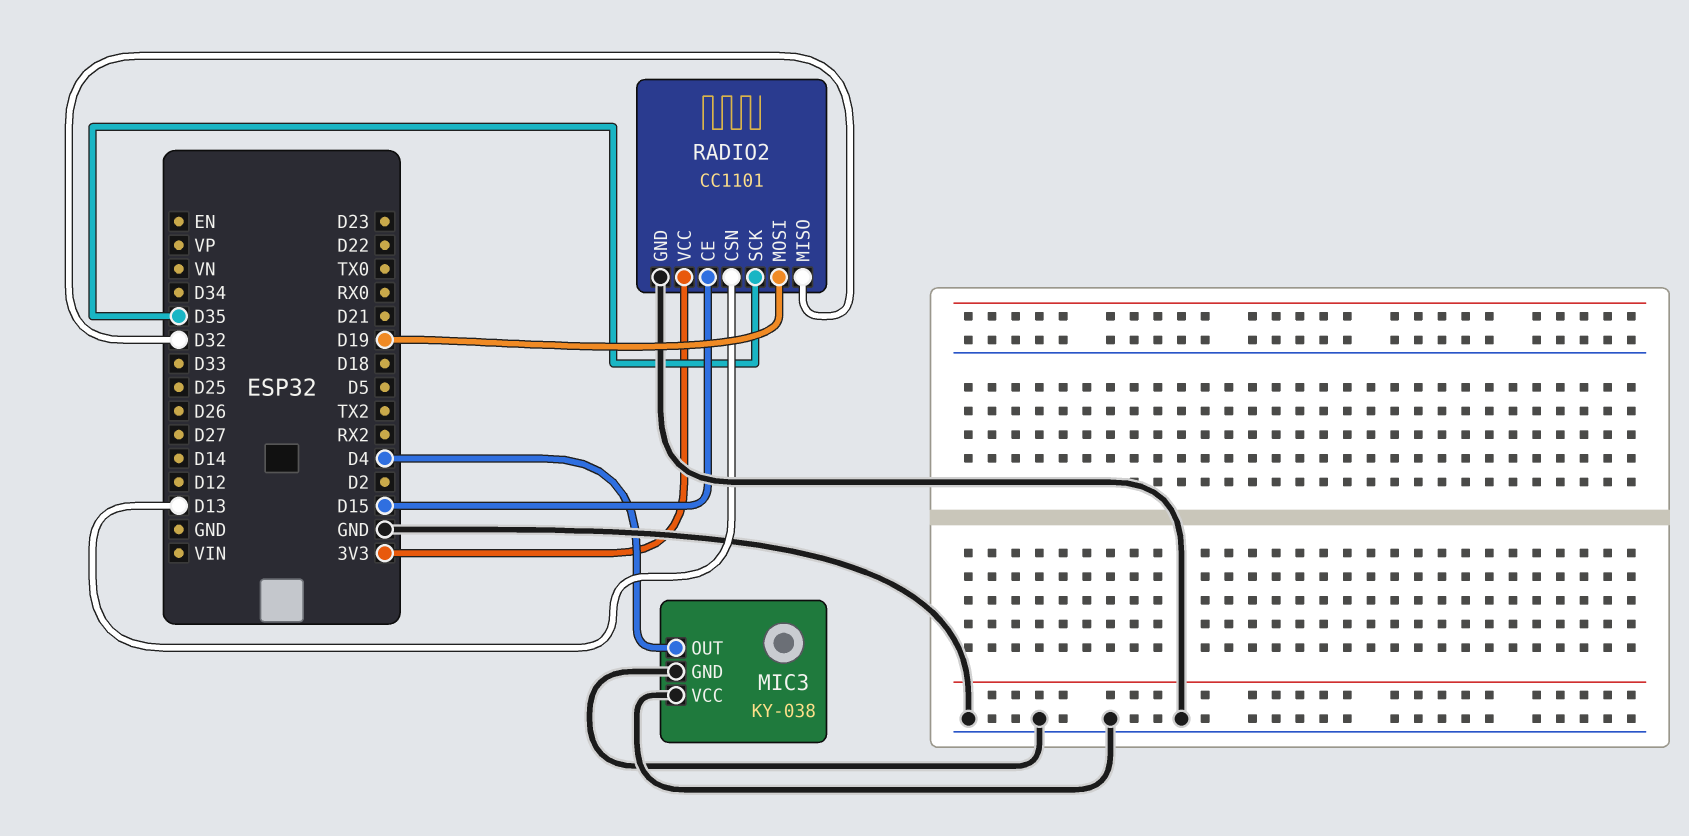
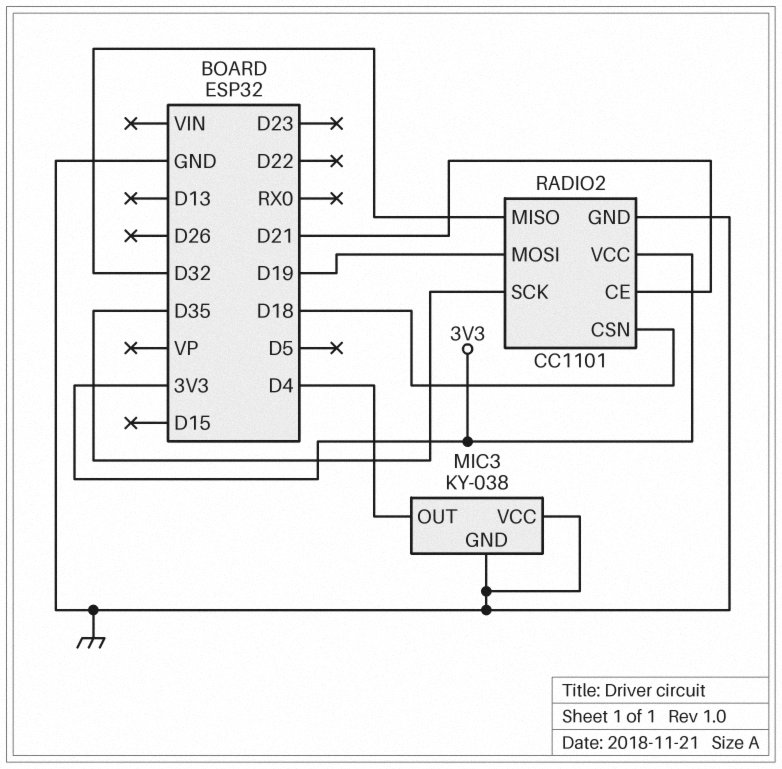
RADIO2 pin CE: D15 -> D21
RADIO2 pin CSN: D13 -> D18

